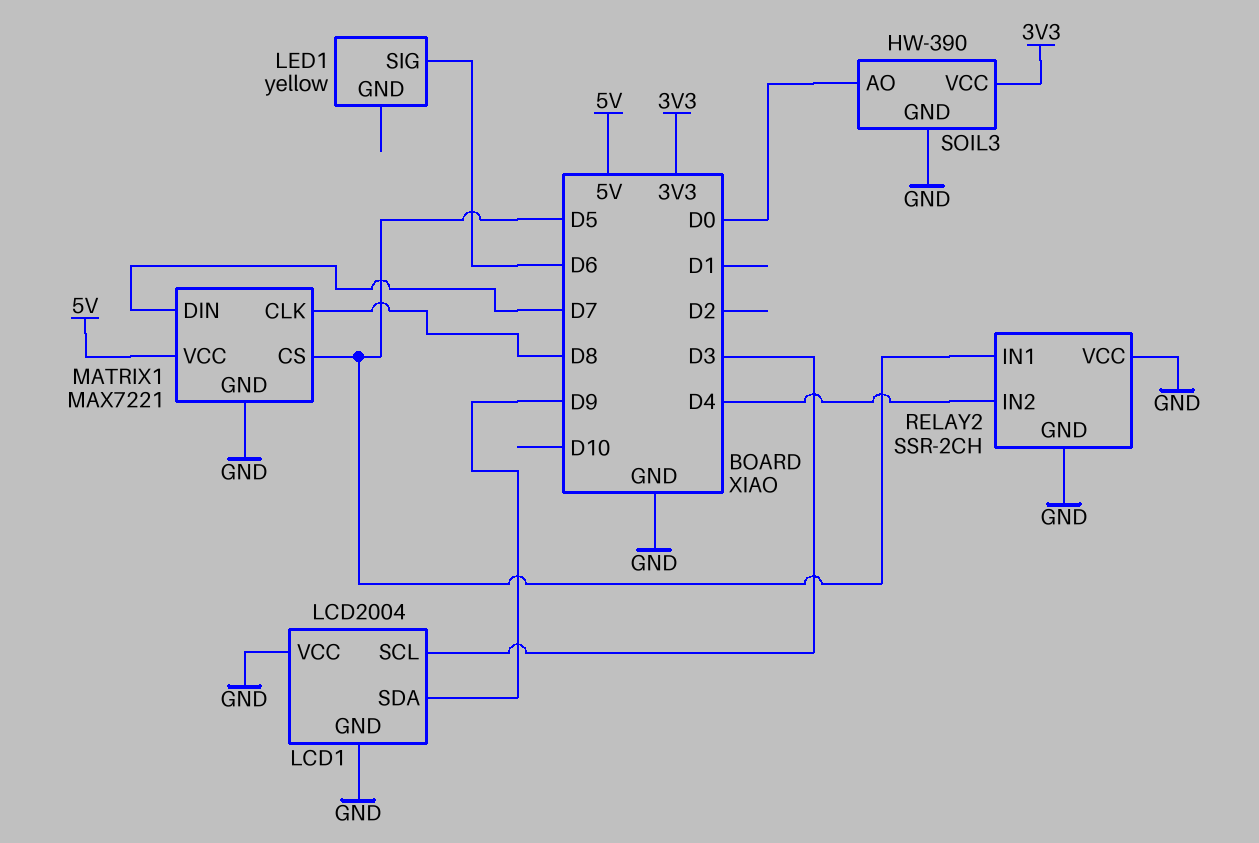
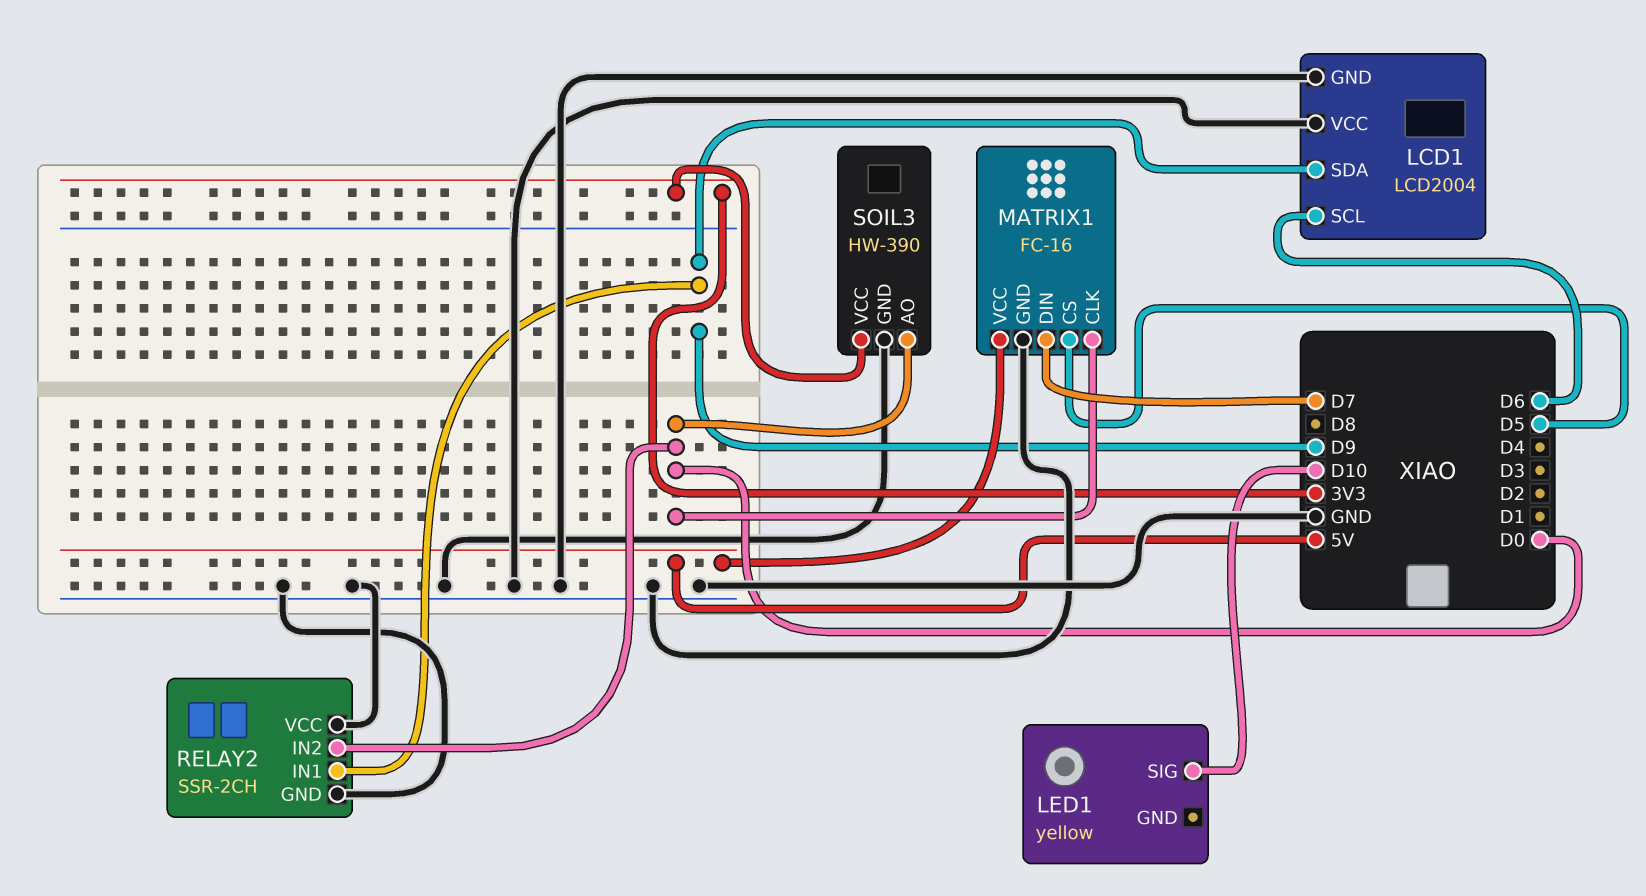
LCD1 pin SCL: D3 -> D6
LED1 pin SIG: D6 -> D10
MATRIX1: MAX7221 -> FC-16
MATRIX1 pin CLK: D8 -> D0
RELAY2 pin IN1: D5 -> D9
RELAY2 pin IN2: D4 -> D0

